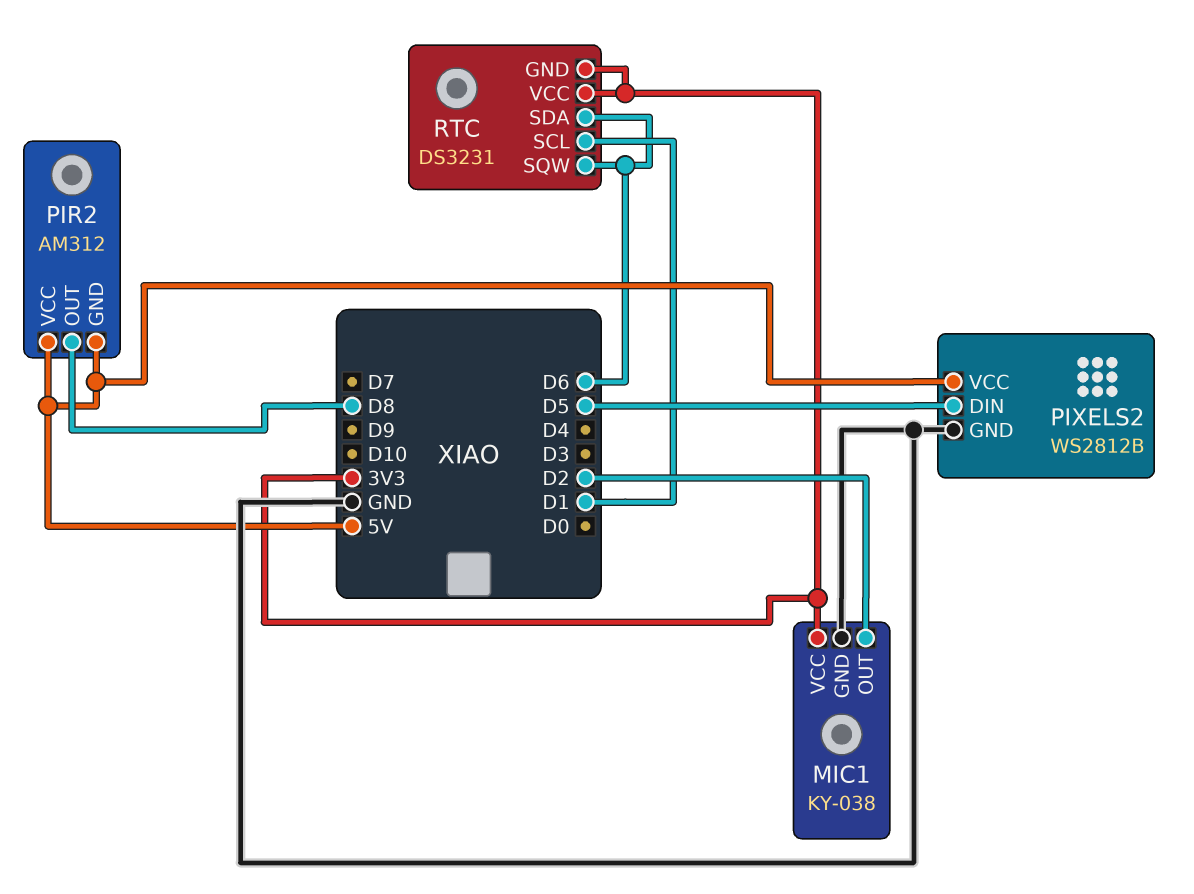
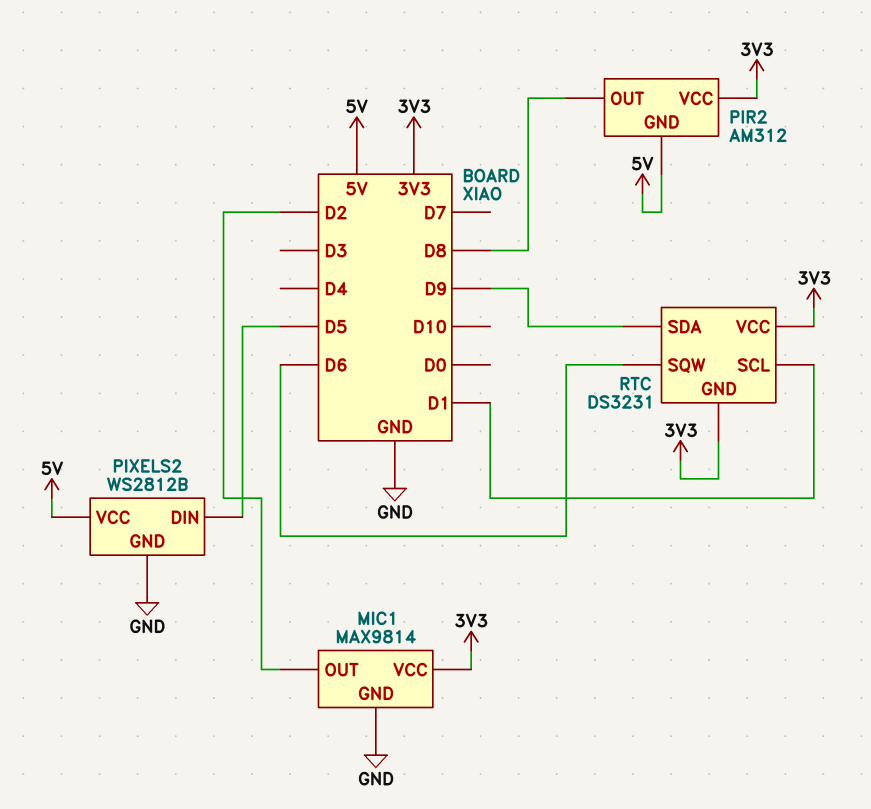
MIC1: KY-038 -> MAX9814
PIR2 pin VCC: 5V -> 3V3
RTC pin SDA: D6 -> D9

